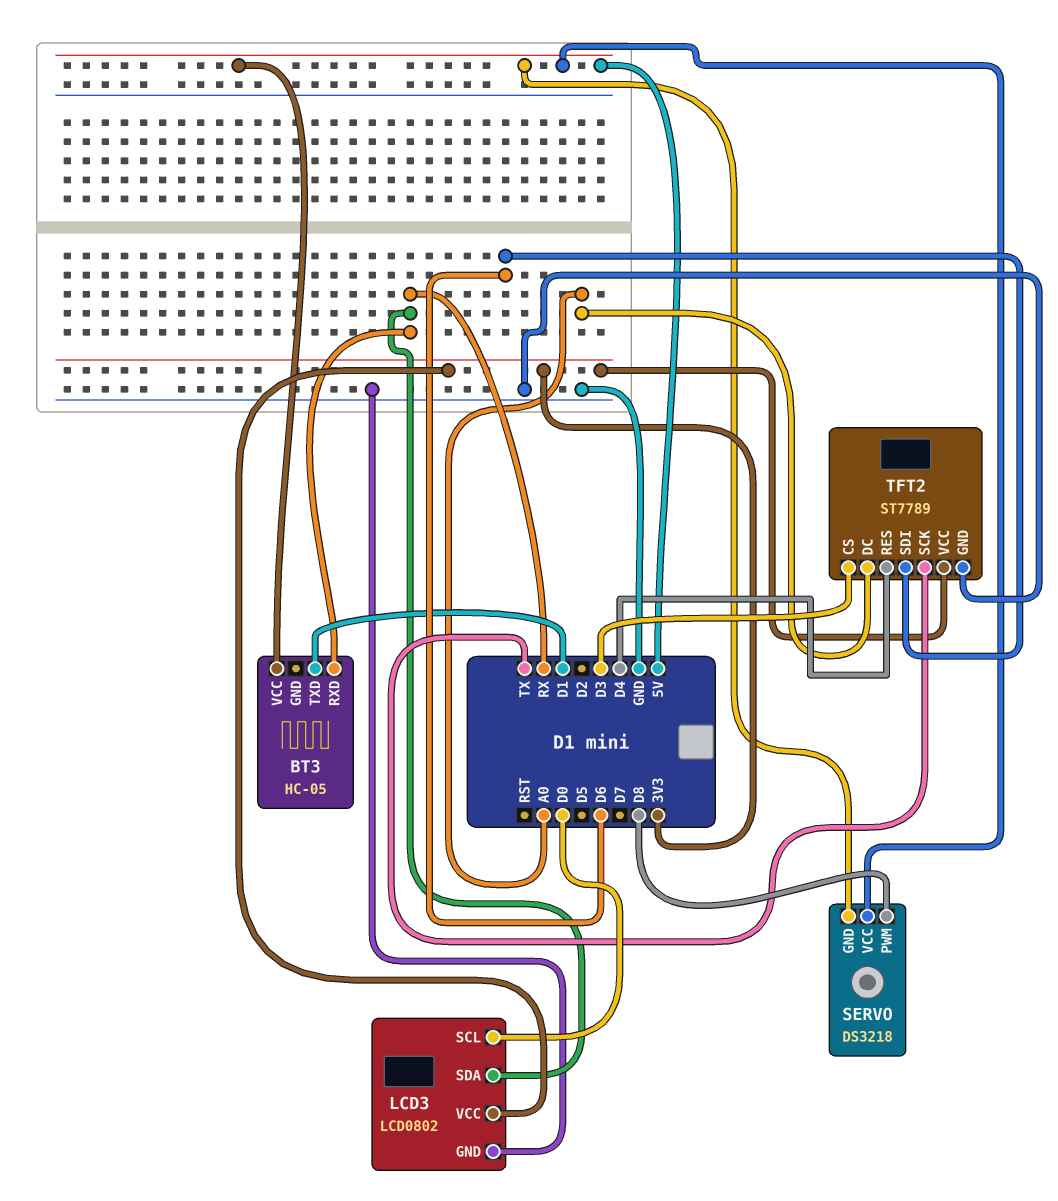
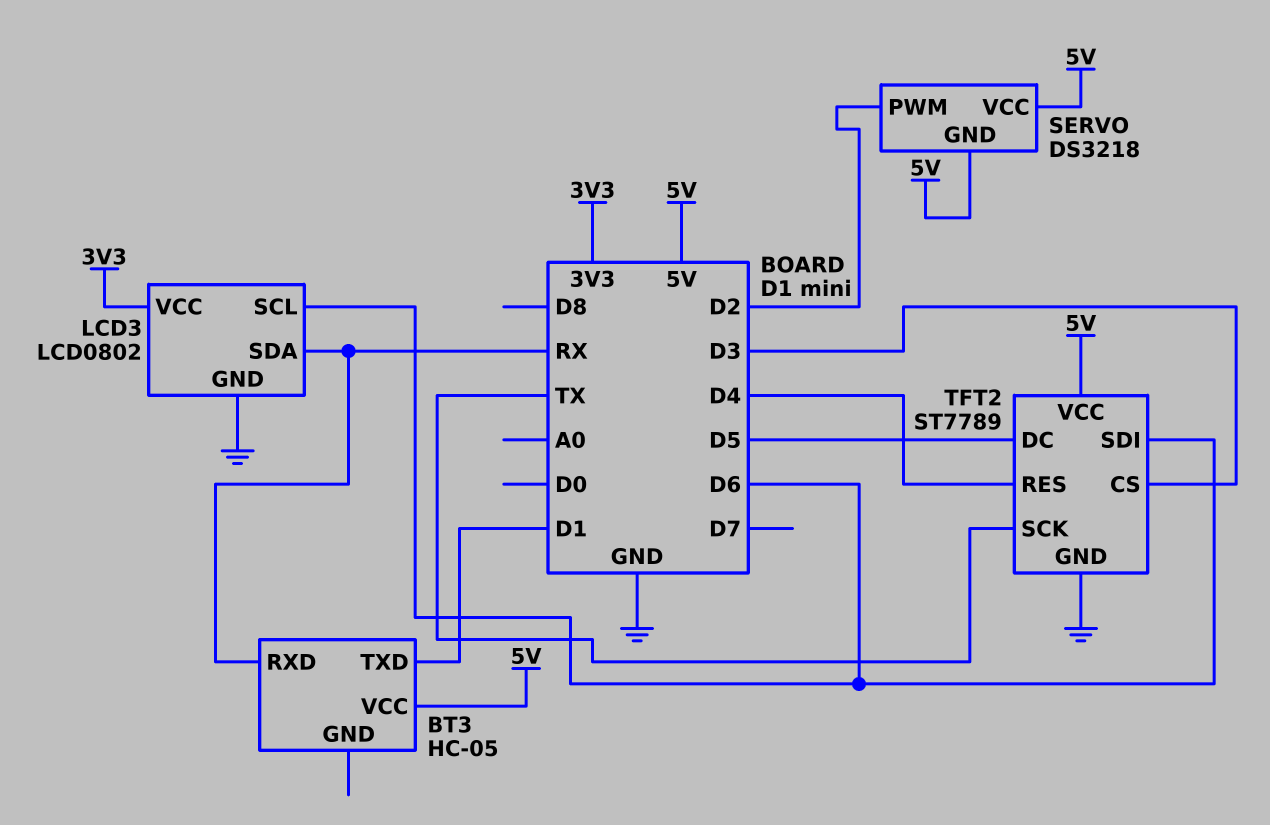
LCD3 pin SCL: D0 -> D6
SERVO pin PWM: D8 -> D2
TFT2 pin DC: A0 -> D5
TFT2 pin VCC: 3V3 -> 5V

